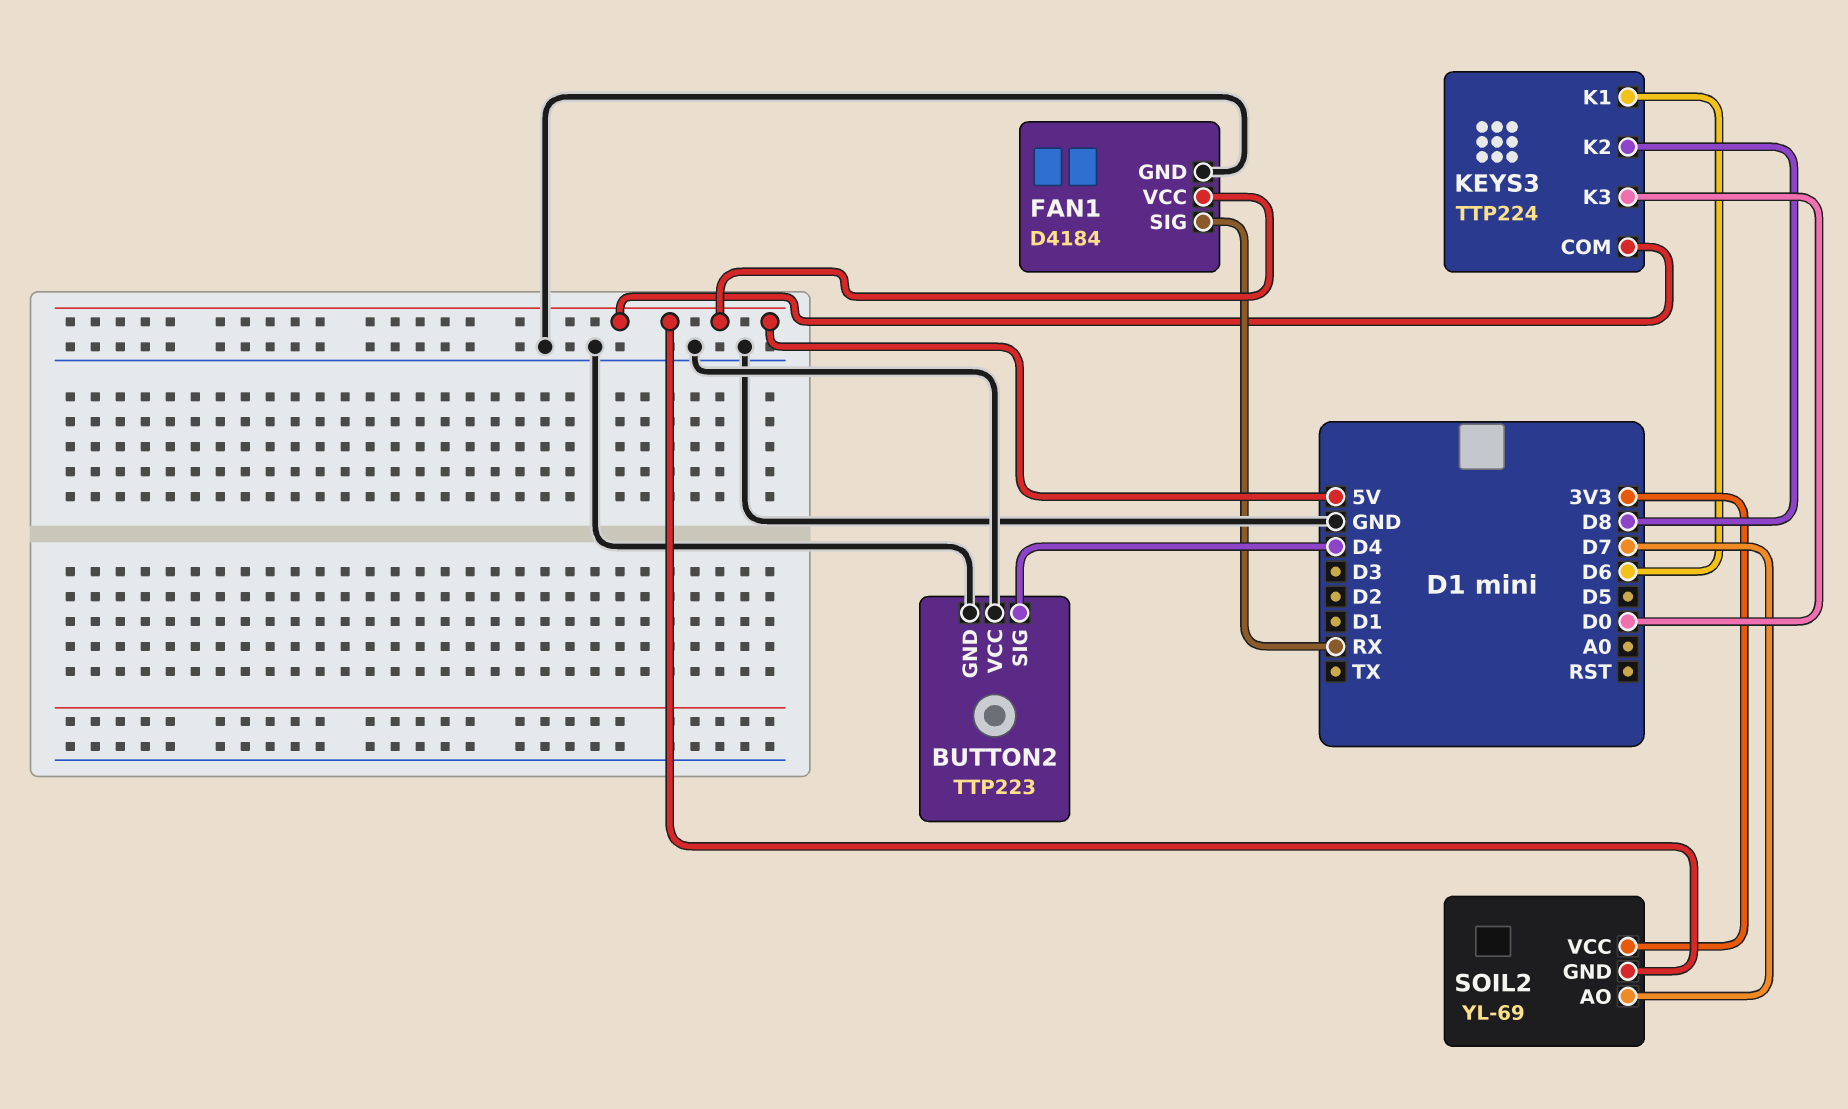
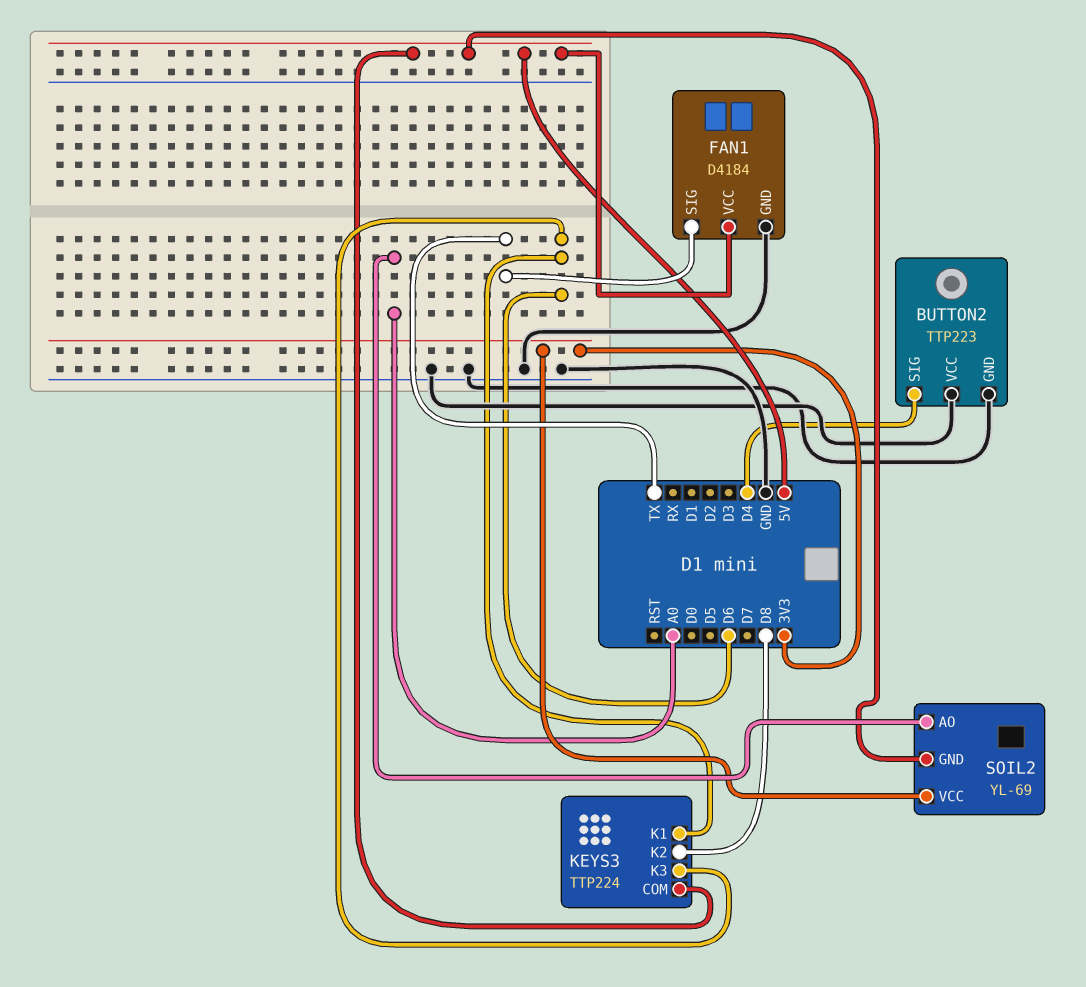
FAN1 pin SIG: RX -> TX
KEYS3 pin K3: D0 -> D6
SOIL2 pin AO: D7 -> A0

